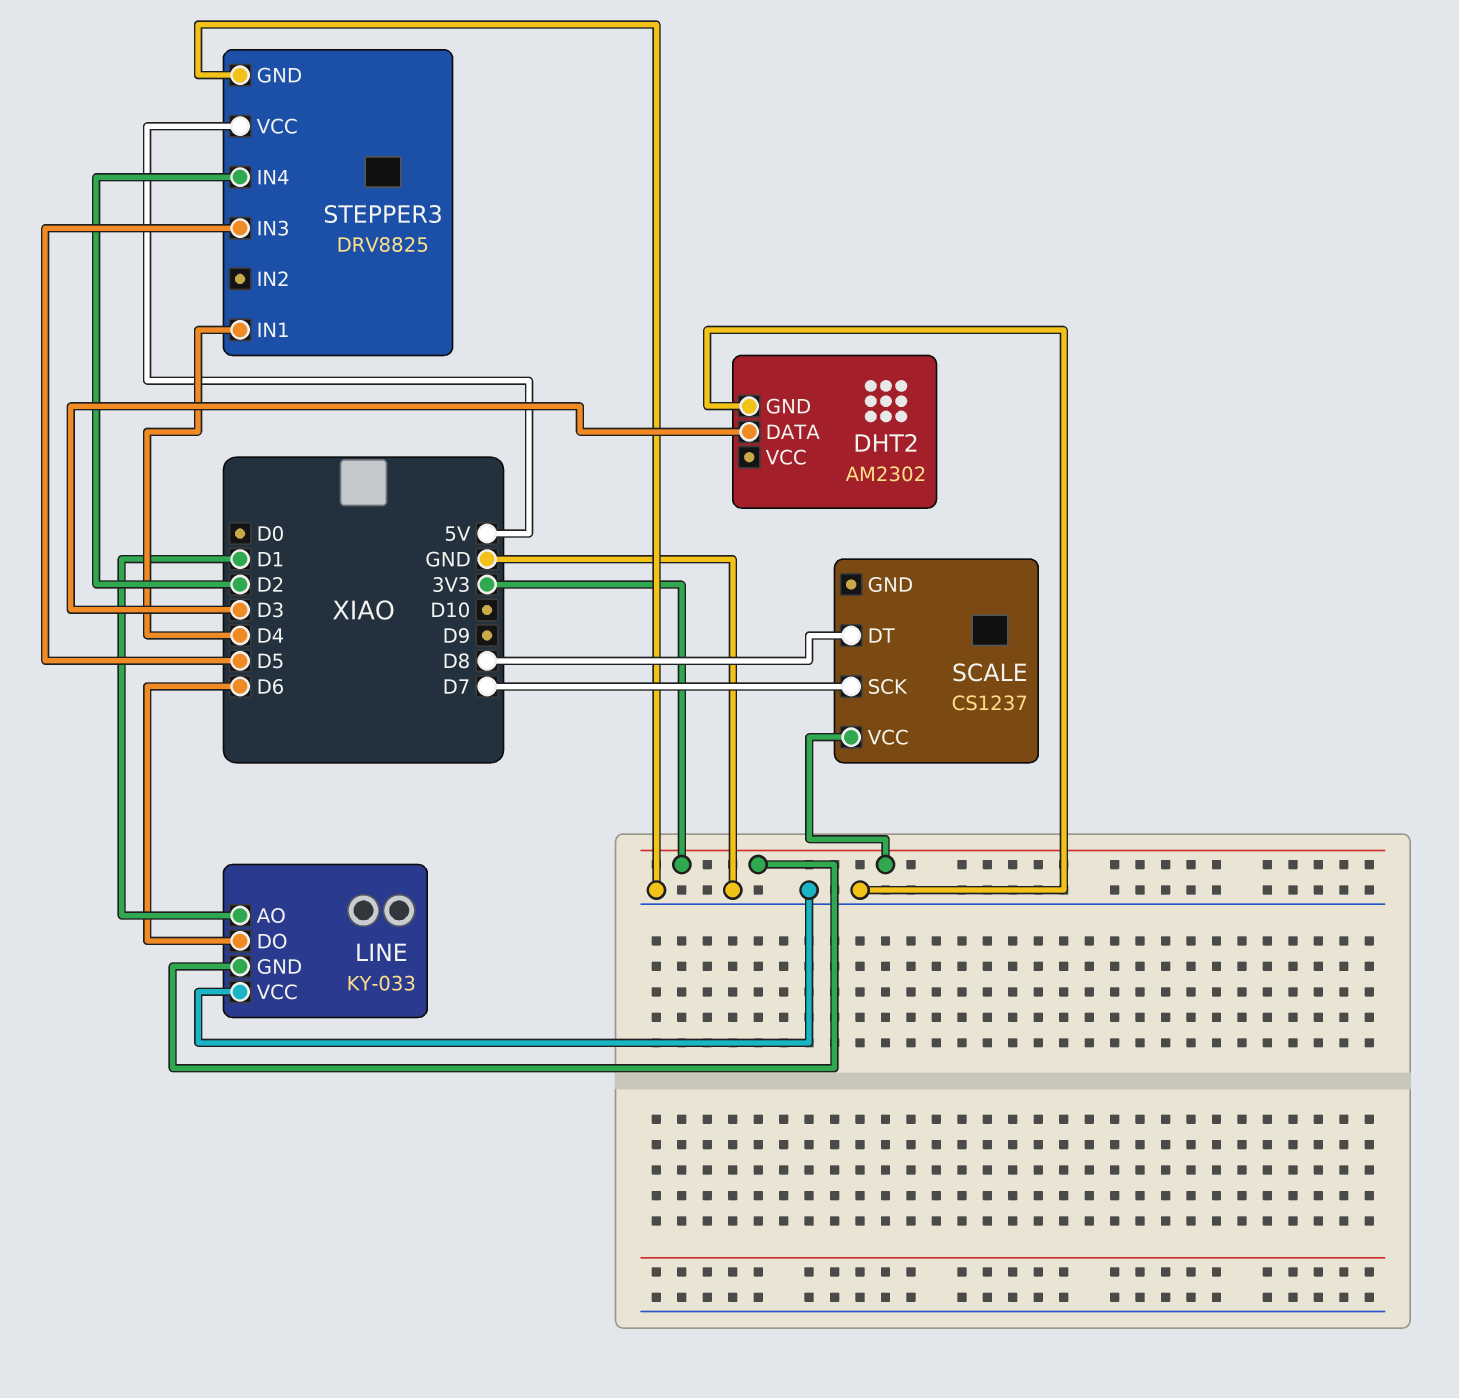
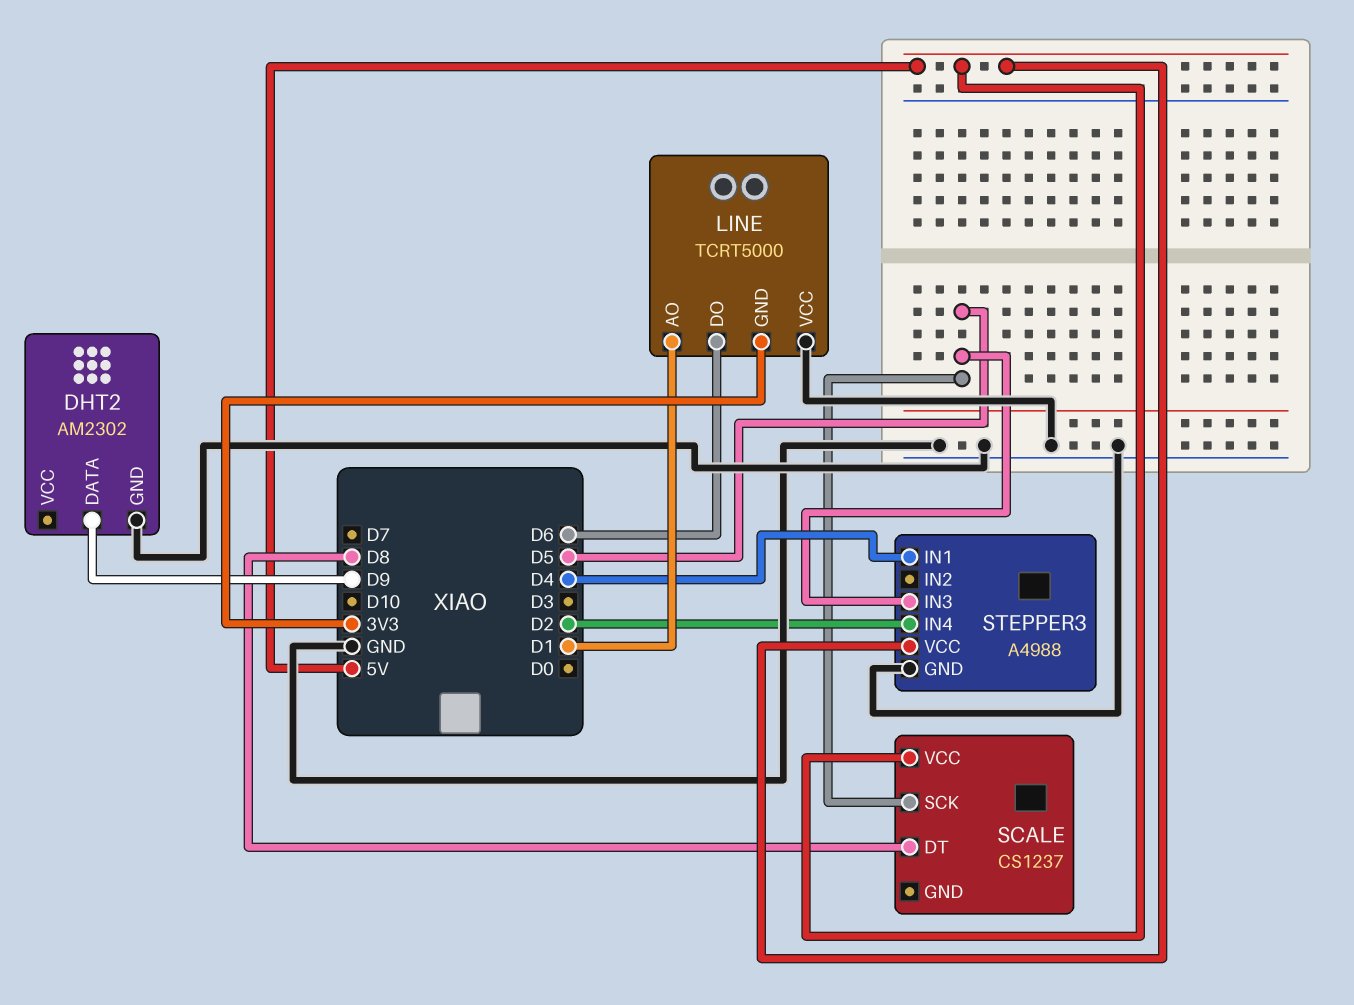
DHT2 pin DATA: D3 -> D9
LINE: KY-033 -> TCRT5000
SCALE pin SCK: D7 -> D5
SCALE pin VCC: 3V3 -> 5V
STEPPER3: DRV8825 -> A4988

